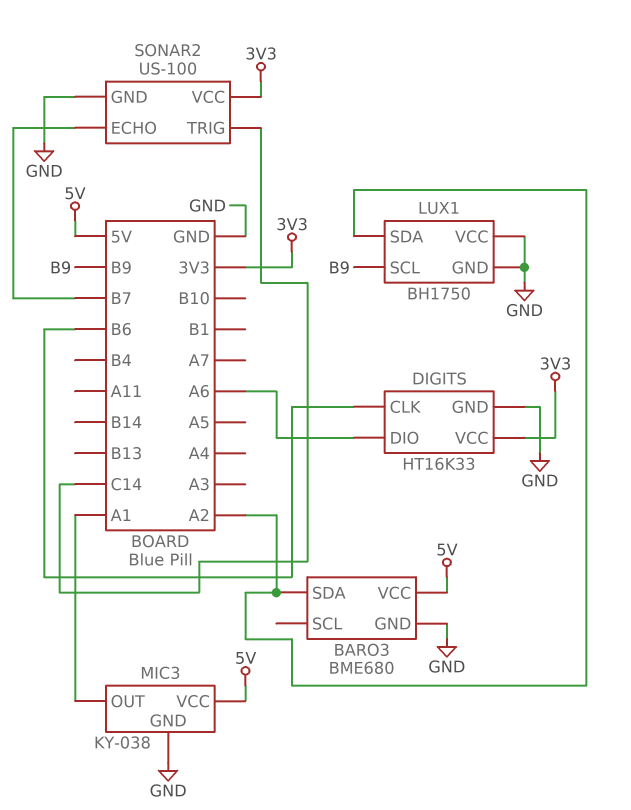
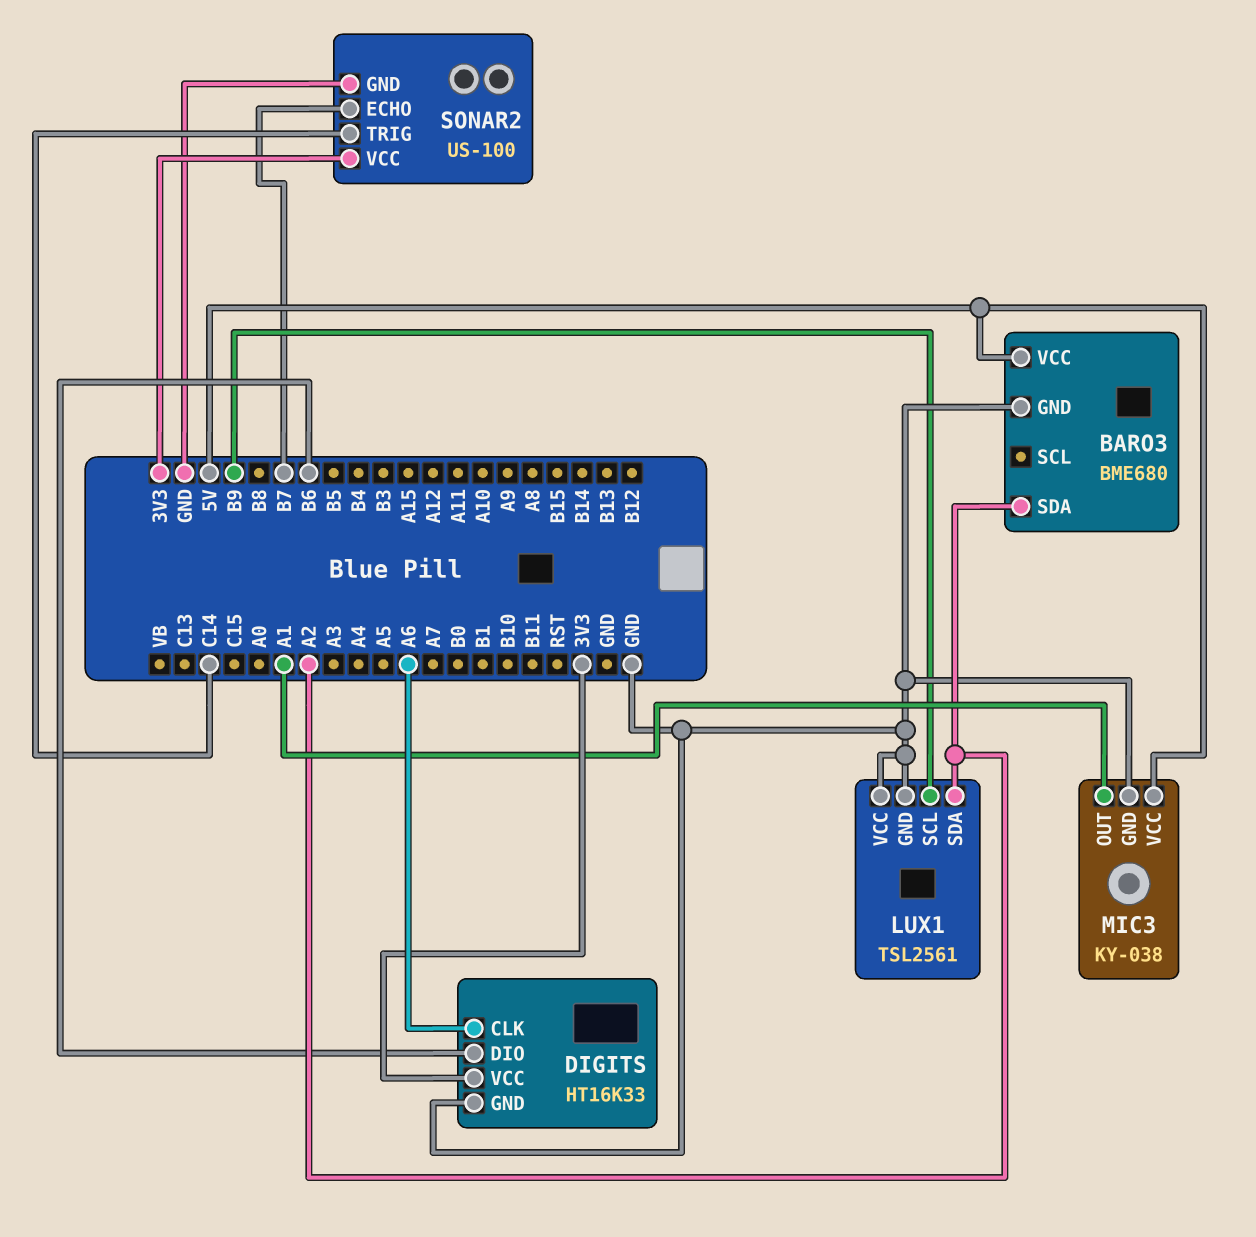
DIGITS pin CLK: B6 -> A6
DIGITS pin DIO: A6 -> B6
LUX1: BH1750 -> TSL2561

